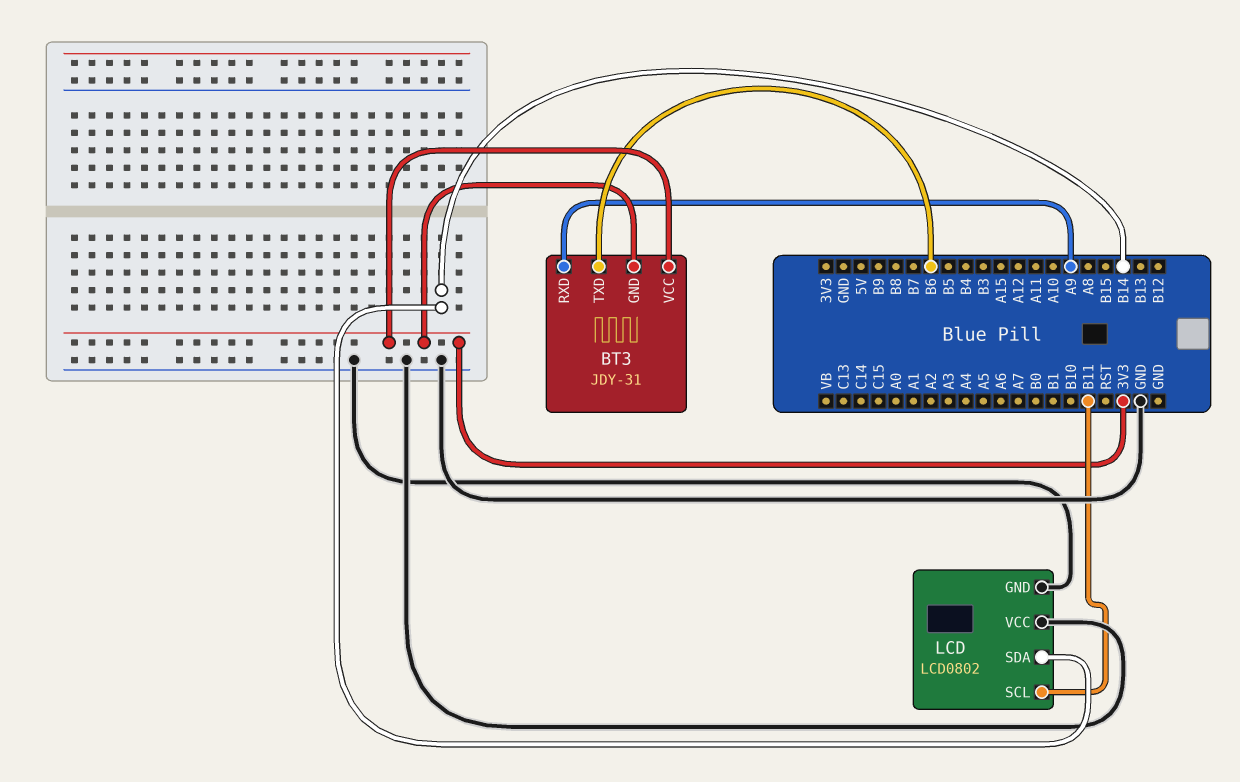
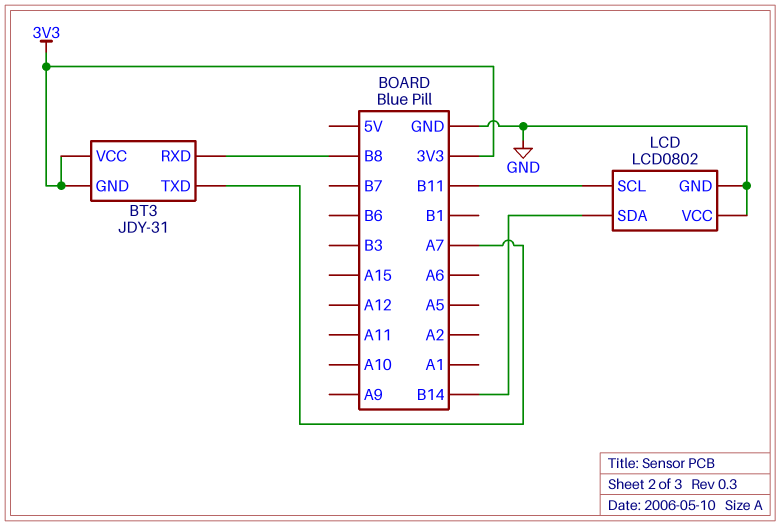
BT3 pin RXD: A9 -> B8
BT3 pin TXD: B6 -> A7

